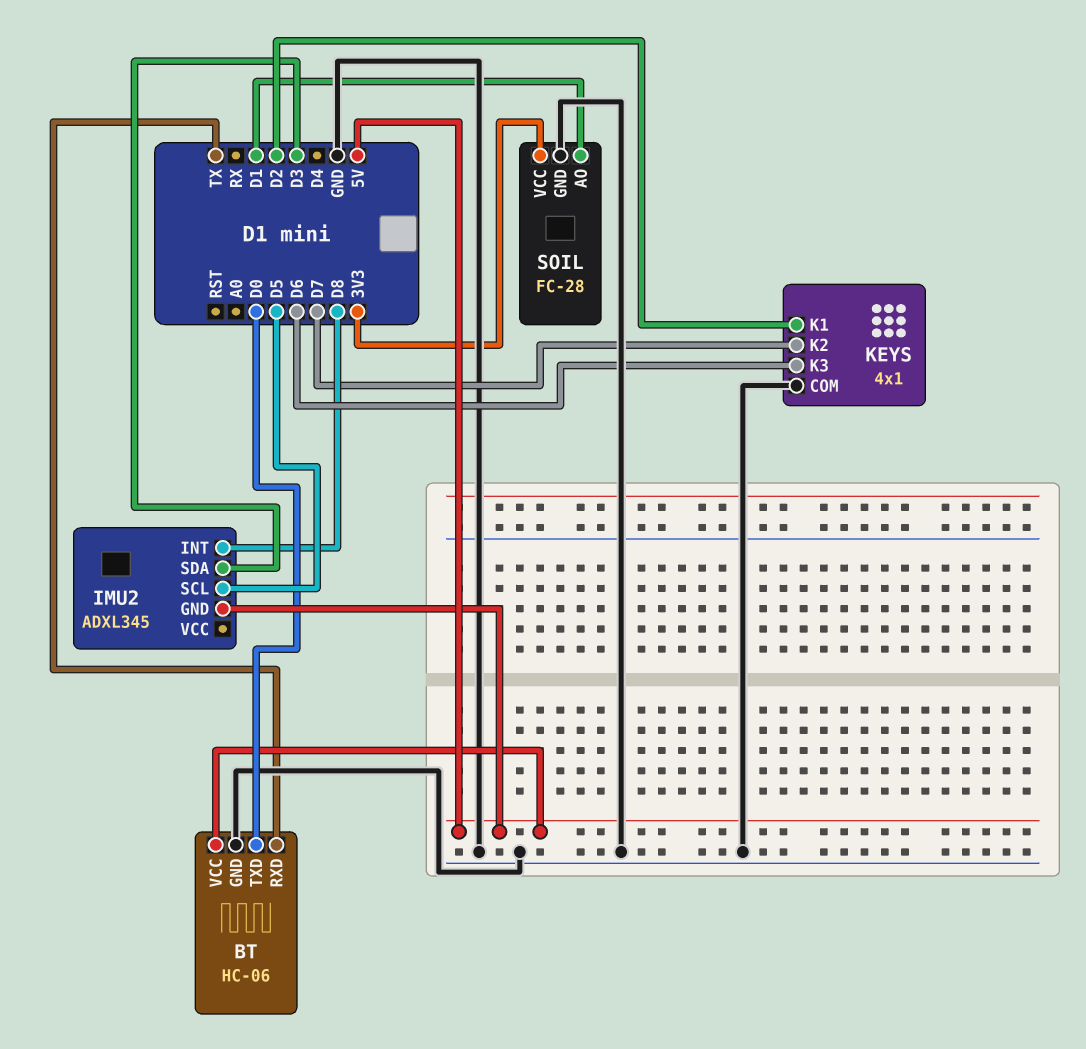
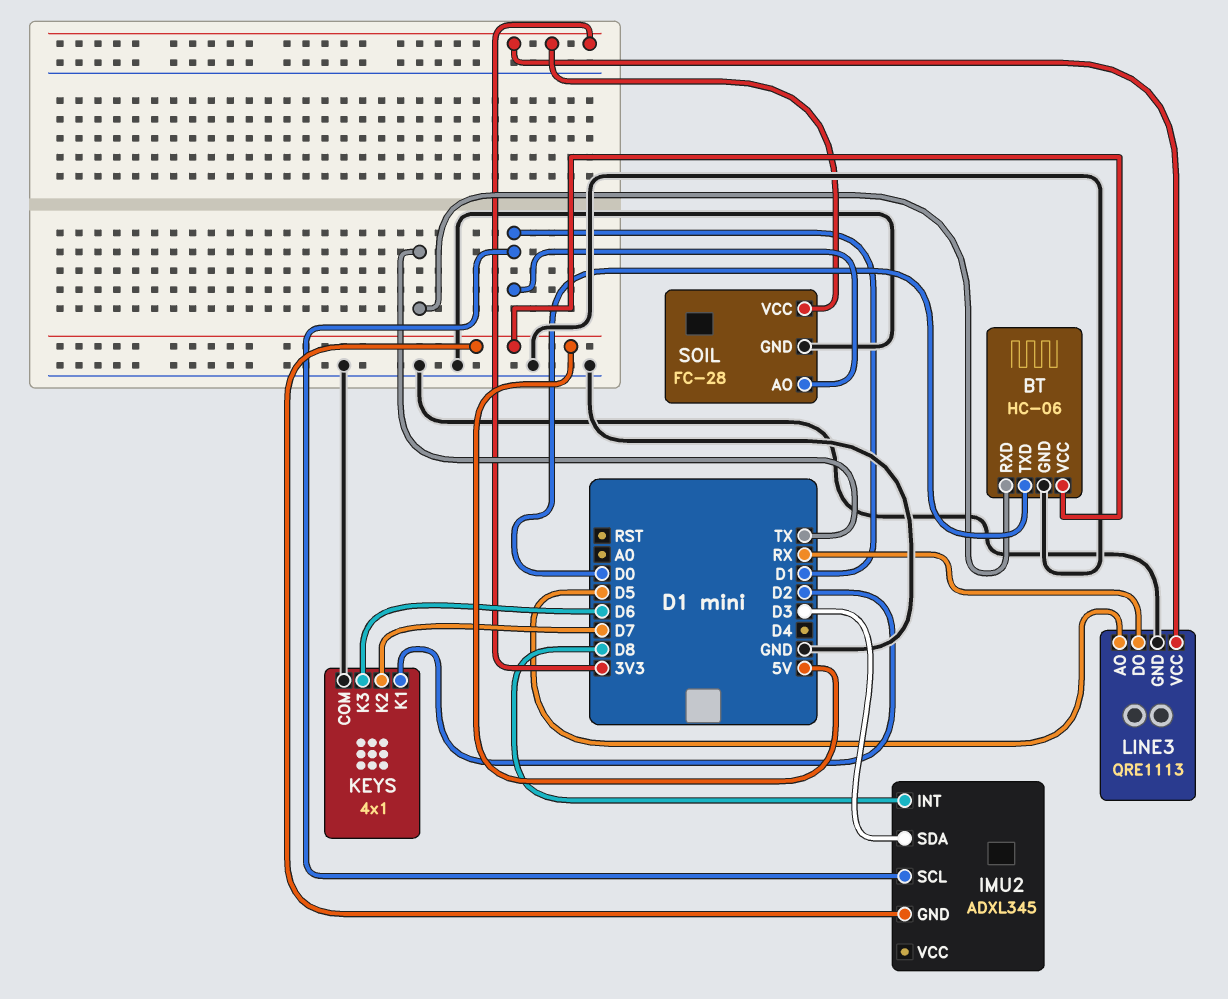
IMU2 pin SCL: D5 -> D1
LINE3: none -> QRE1113
LINE3 pin AO: none -> D5
LINE3 pin DO: none -> RX
LINE3 pin GND: none -> GND
LINE3 pin VCC: none -> 3V3

